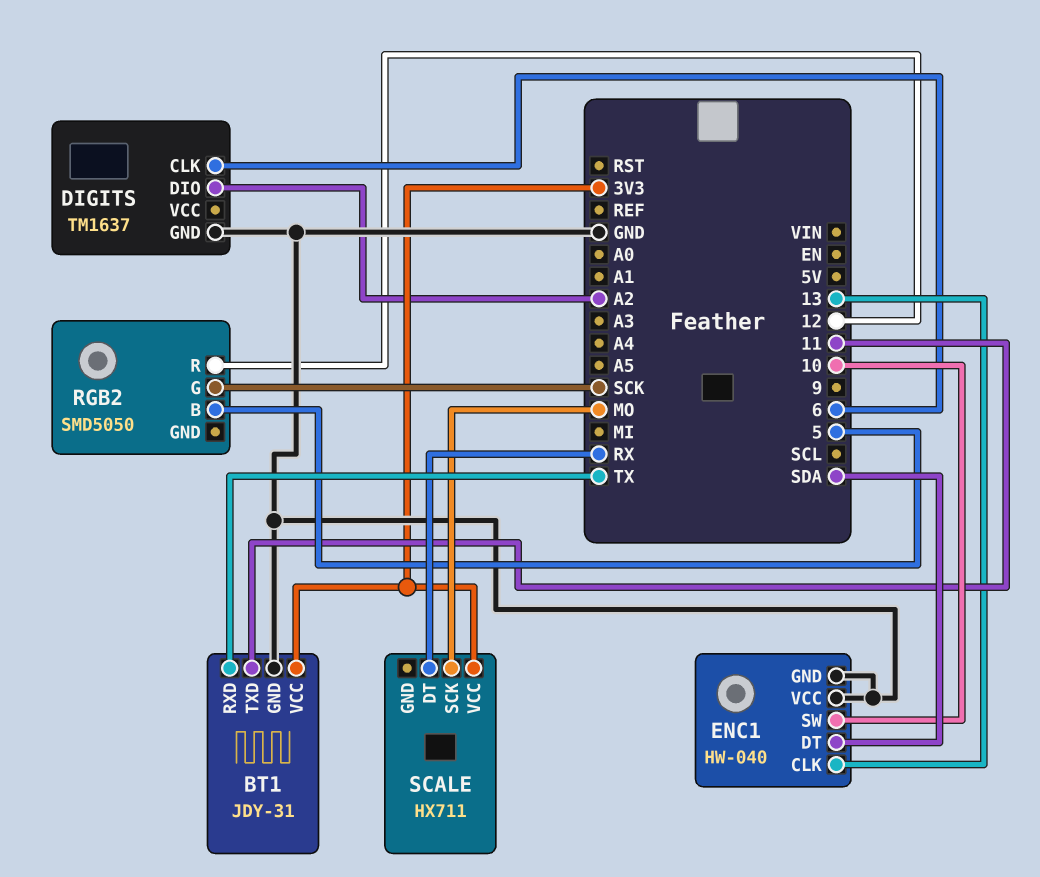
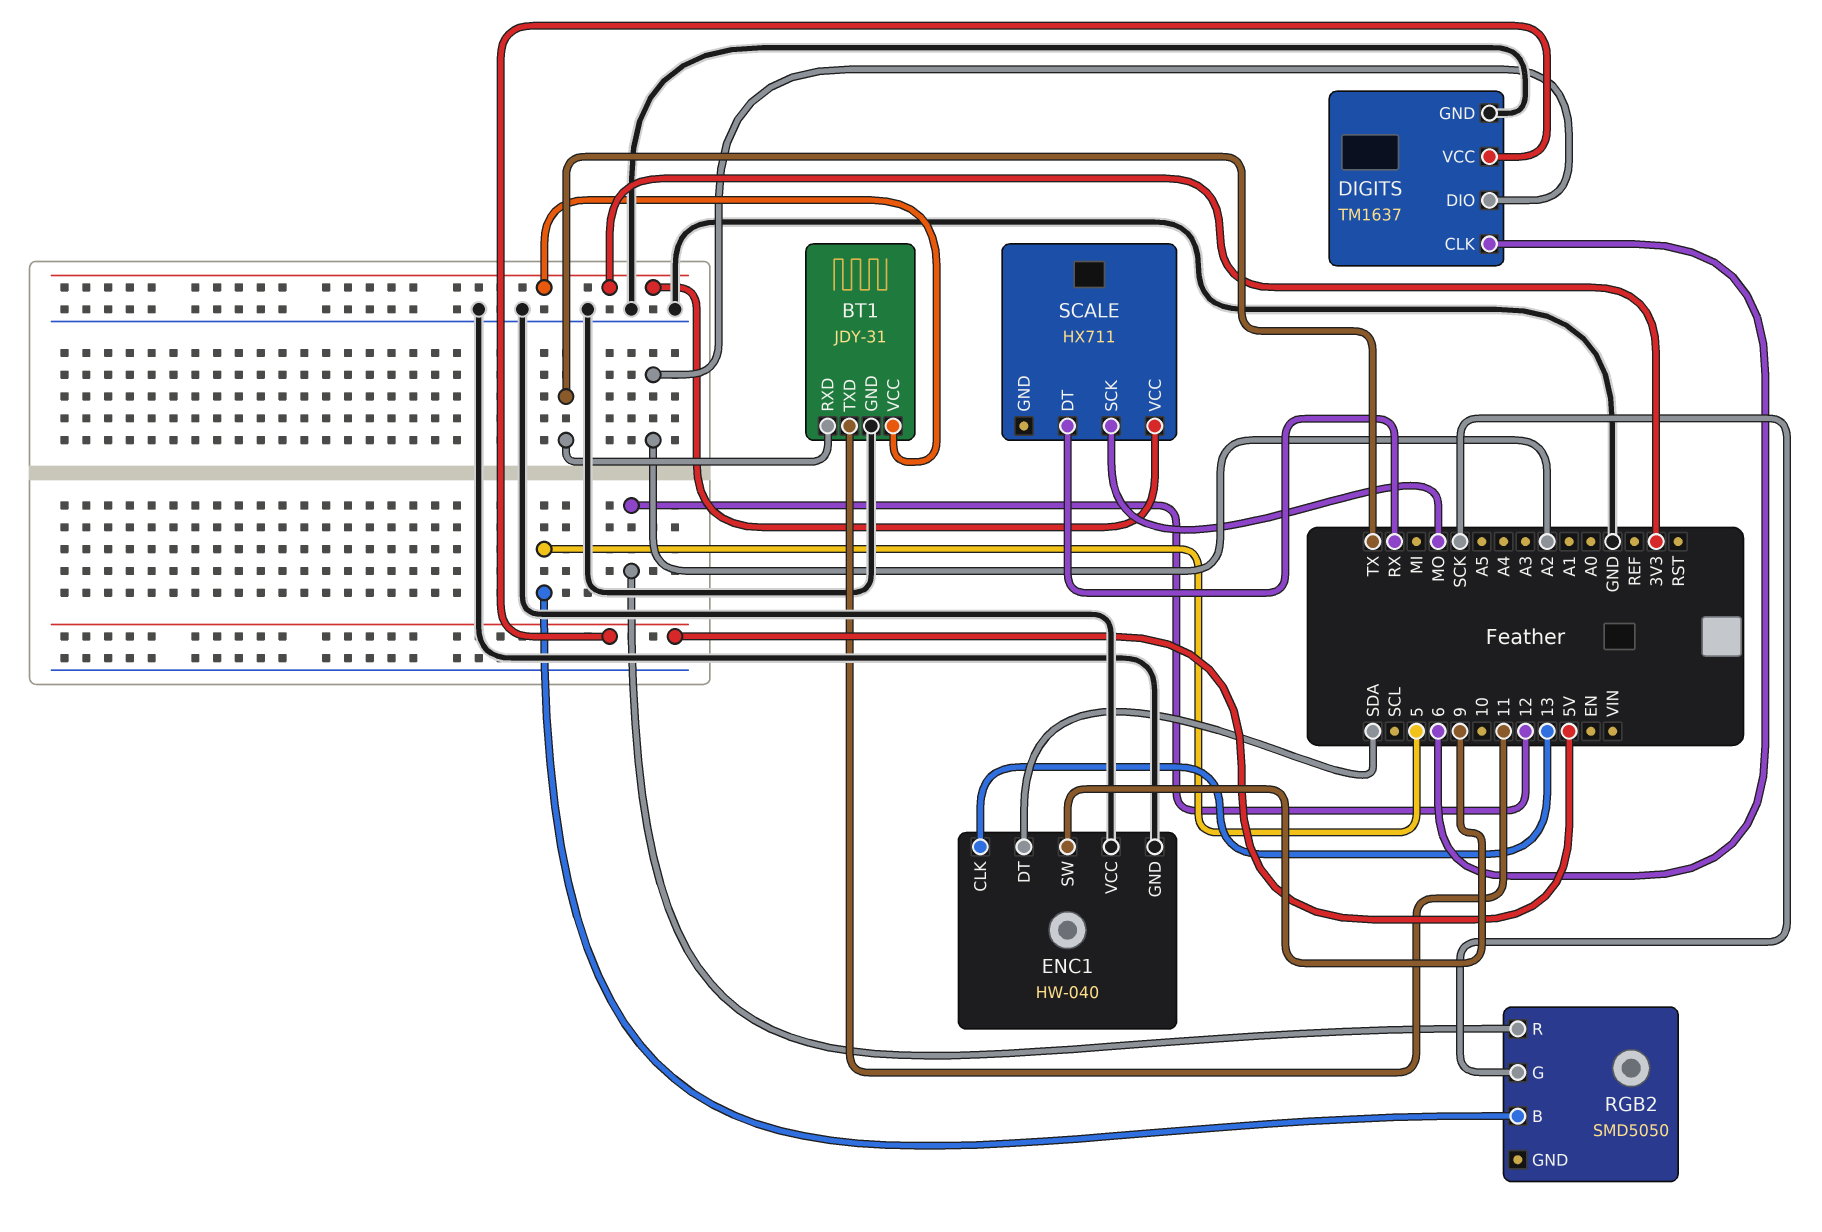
DIGITS pin VCC: none -> 5V
ENC1 pin SW: 10 -> 9

